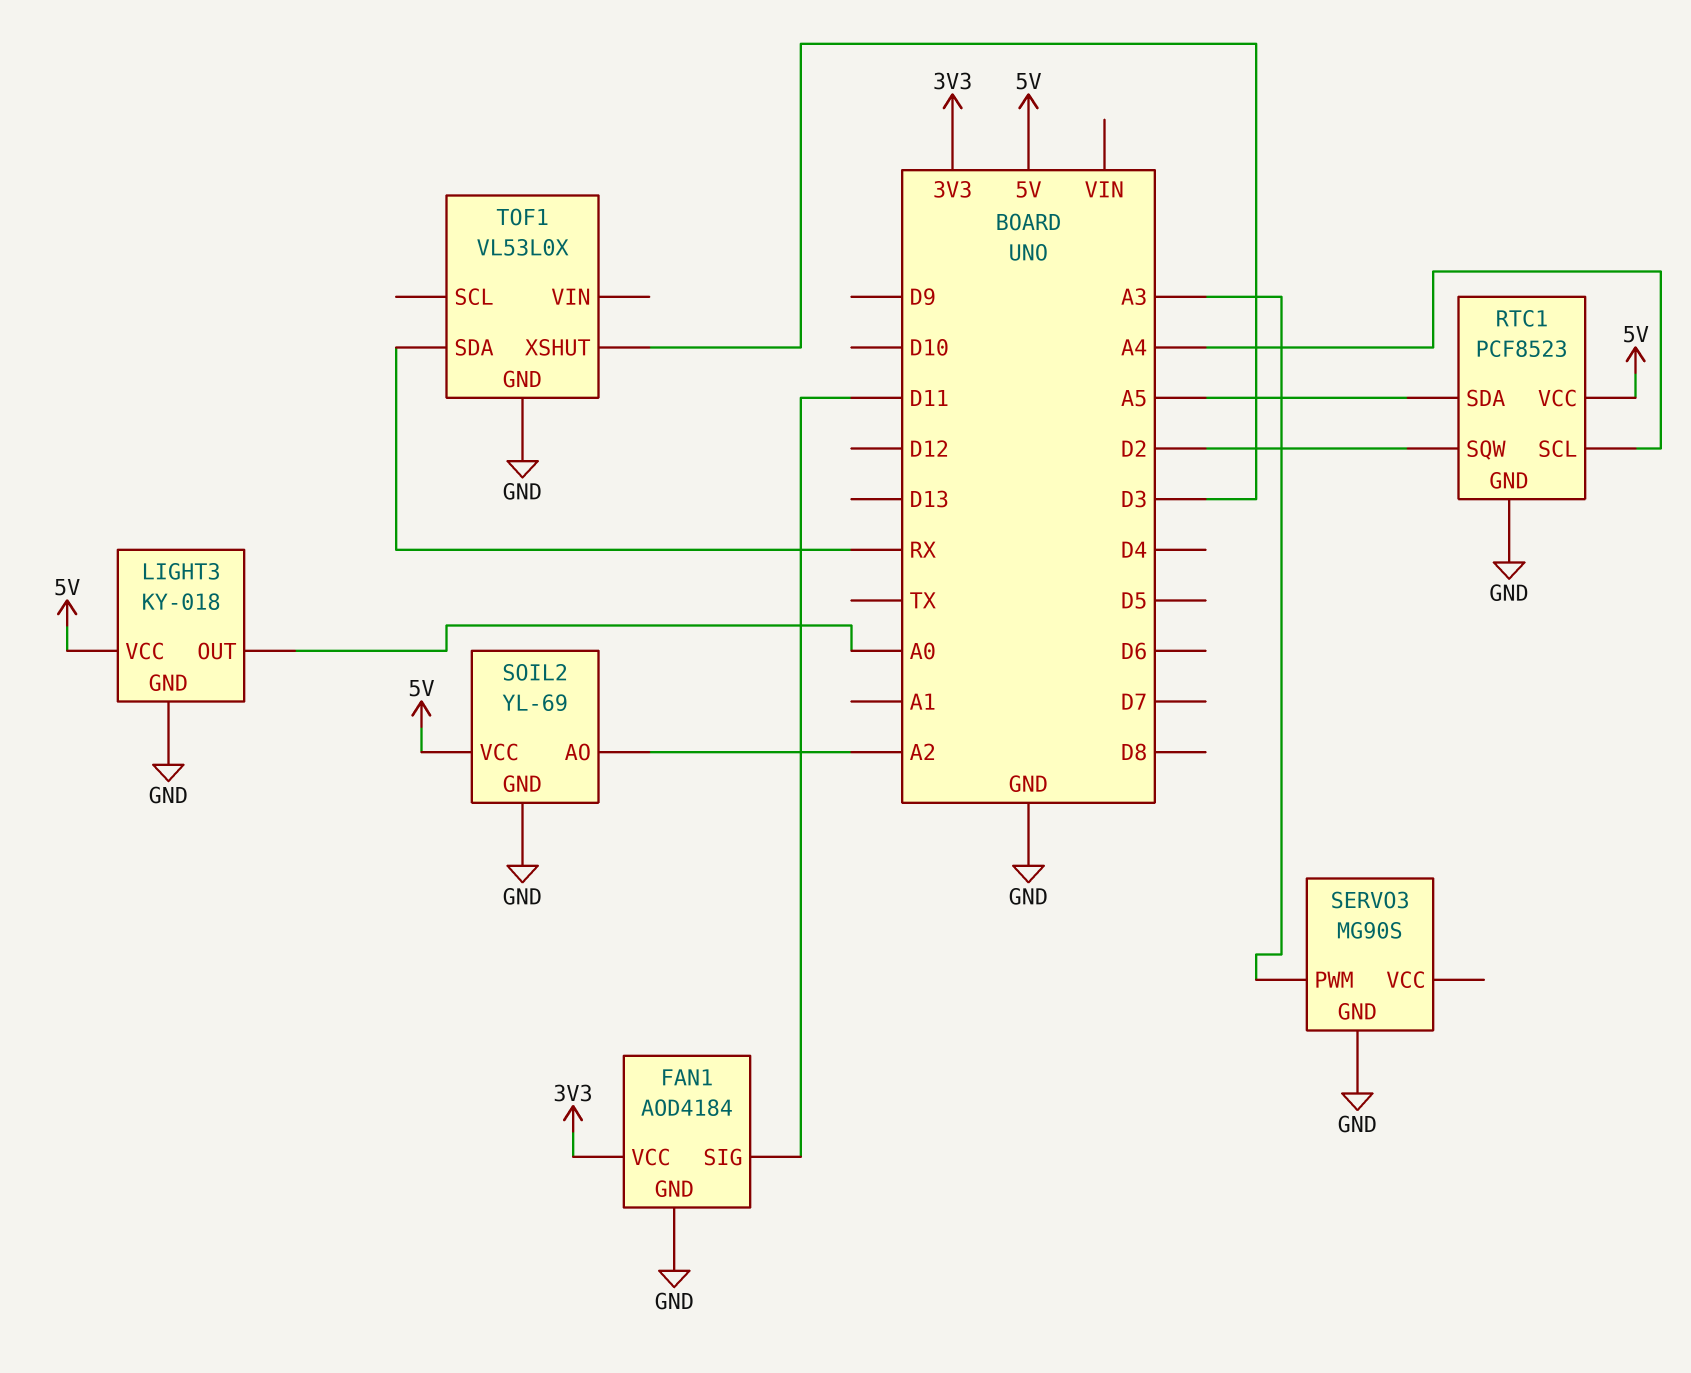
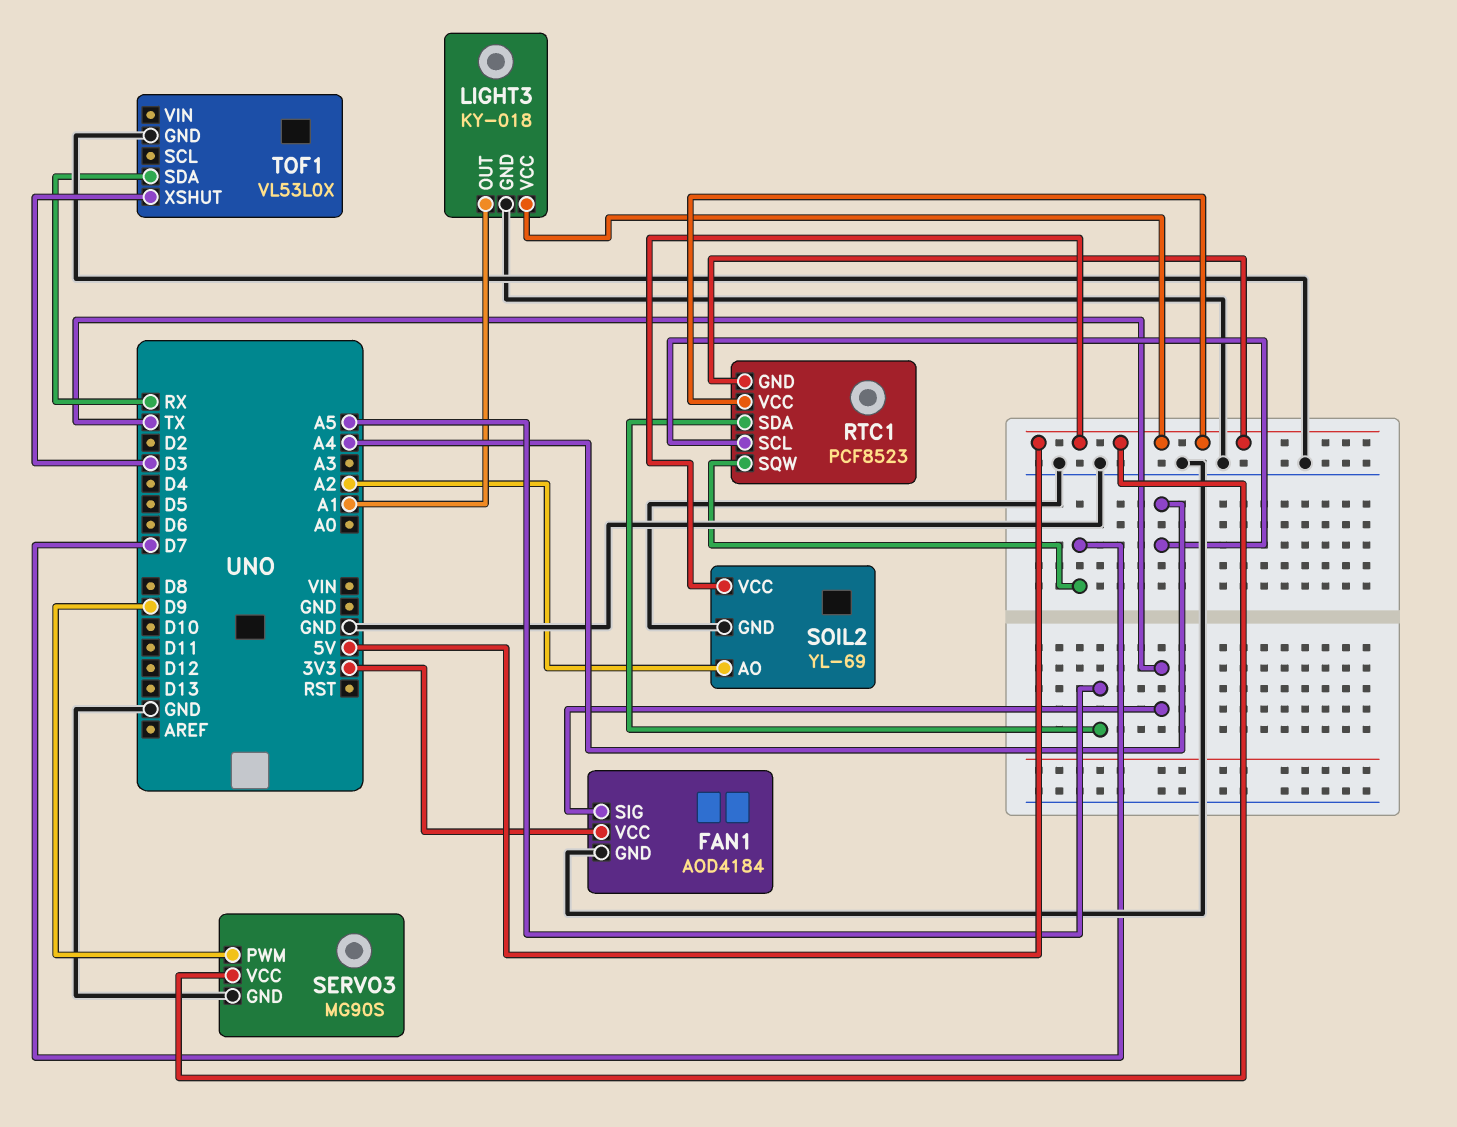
FAN1 pin SIG: D11 -> TX
LIGHT3 pin OUT: A0 -> A1
RTC1 pin GND: GND -> 5V
RTC1 pin SQW: D2 -> D7
SERVO3 pin PWM: A3 -> D9
SERVO3 pin VCC: none -> 5V

